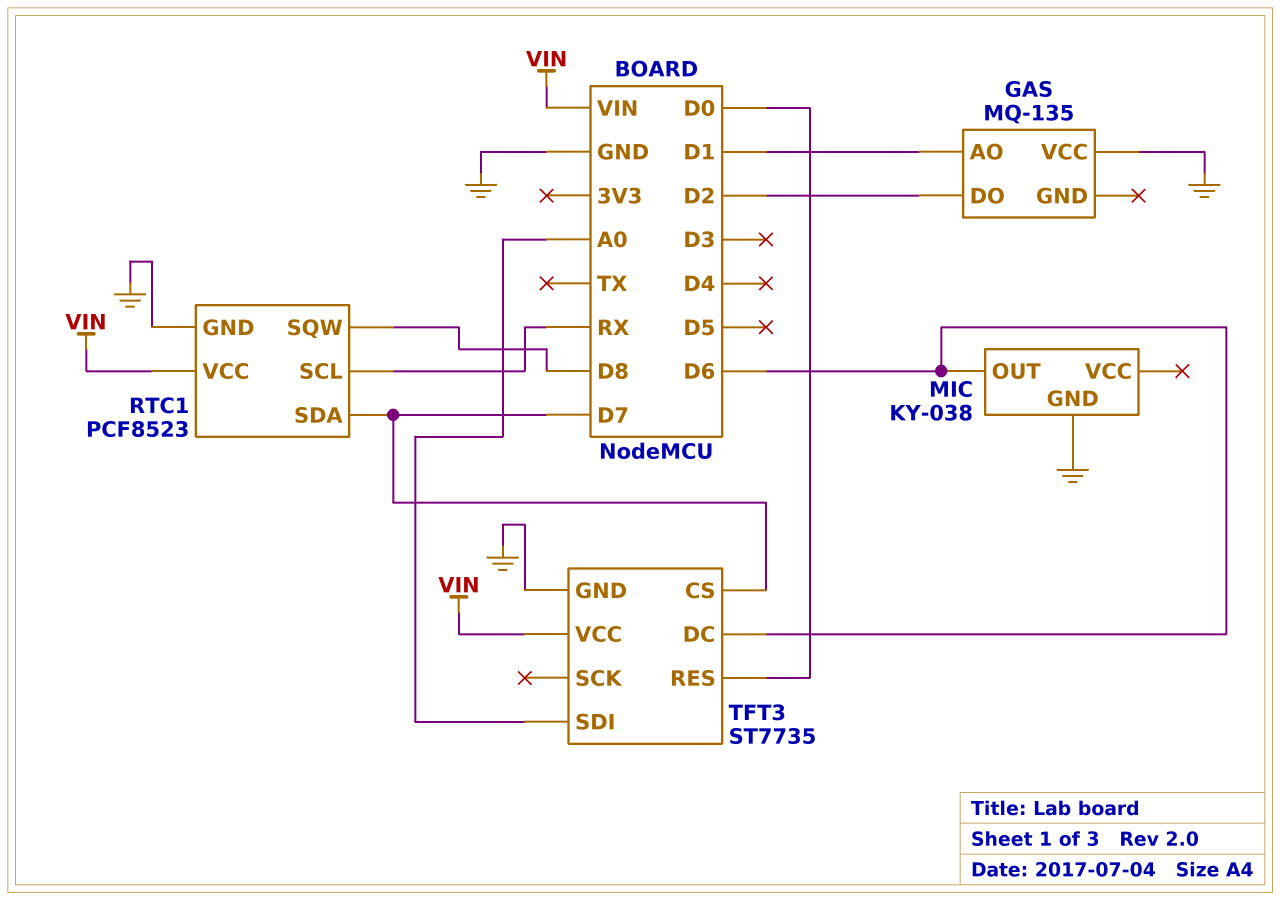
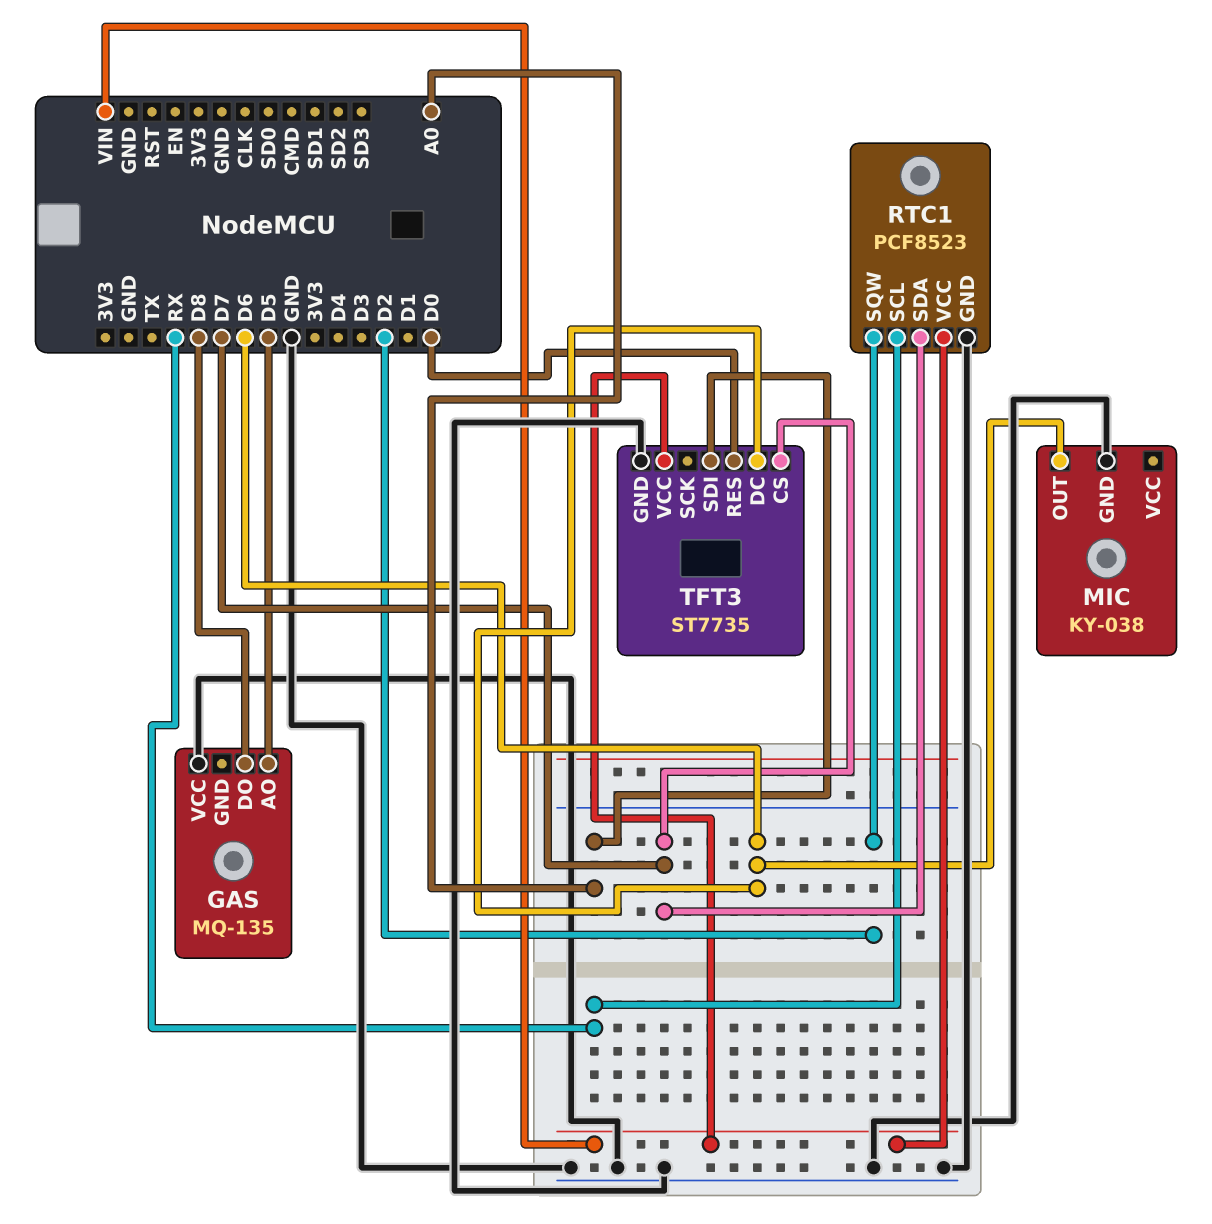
GAS pin AO: D1 -> D5
GAS pin DO: D2 -> D8
RTC1 pin SQW: D8 -> D2

